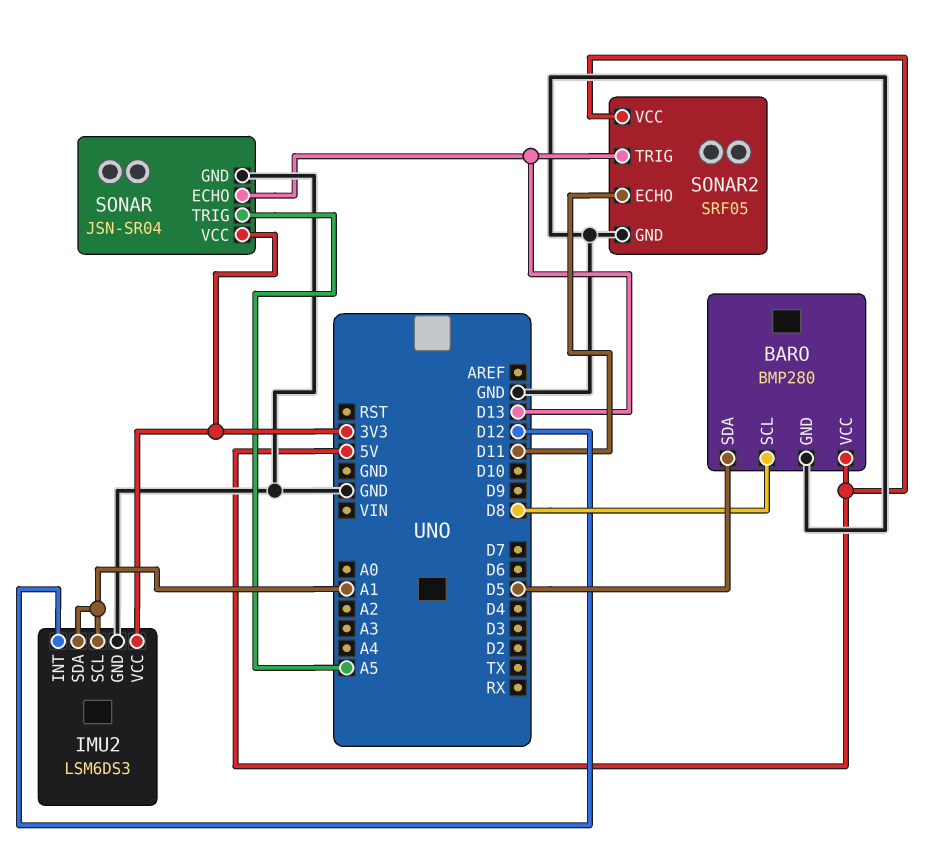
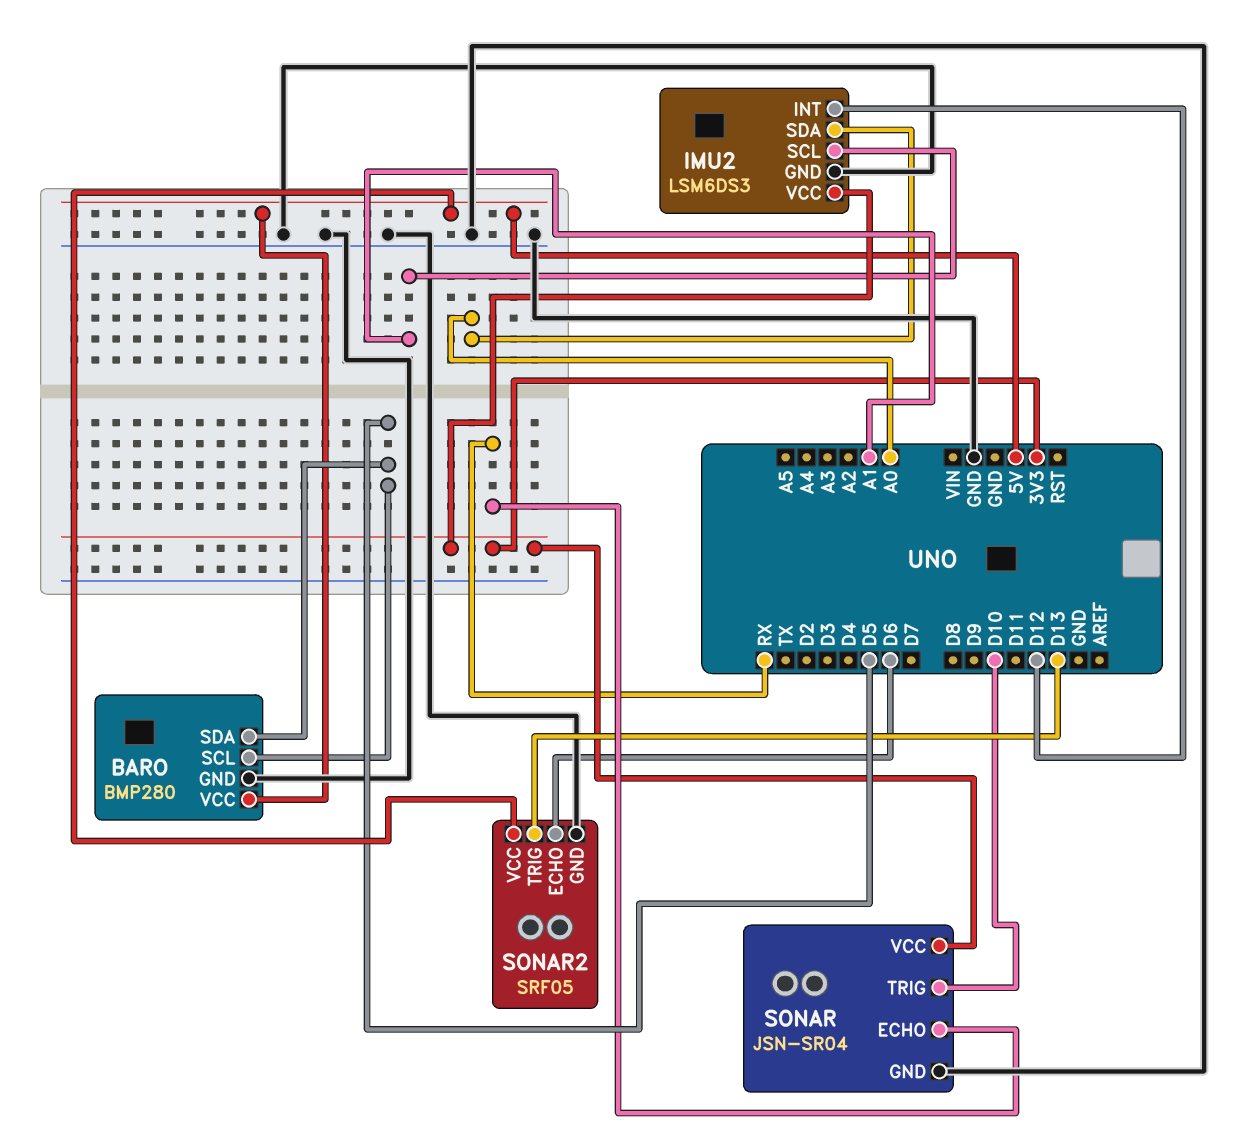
BARO pin SCL: D8 -> D5
IMU2 pin SDA: A1 -> A0
SONAR pin ECHO: D13 -> RX
SONAR pin TRIG: A5 -> D10
SONAR2 pin ECHO: D11 -> D6

